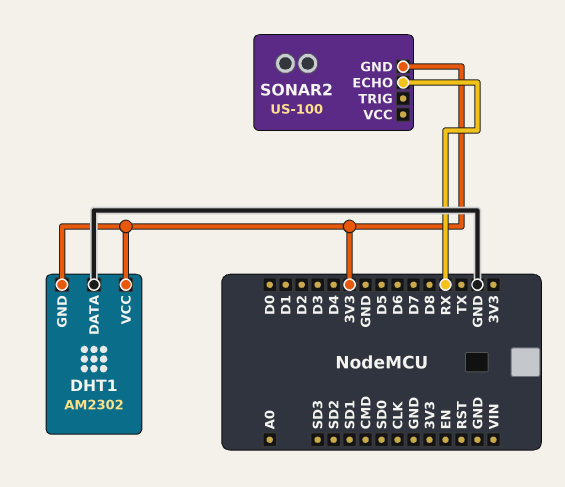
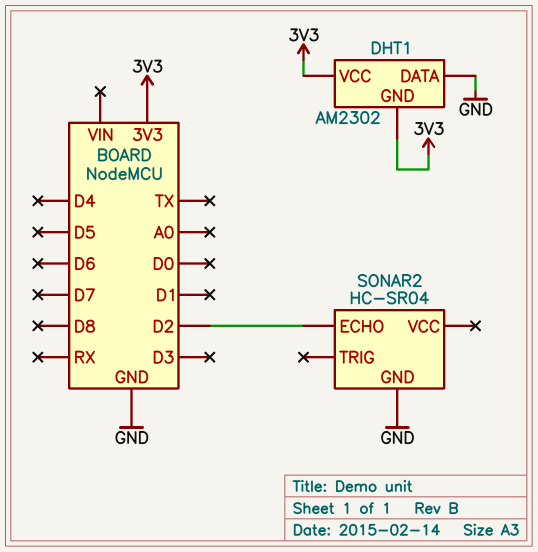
SONAR2: US-100 -> HC-SR04
SONAR2 pin ECHO: RX -> D2
SONAR2 pin GND: 3V3 -> GND

